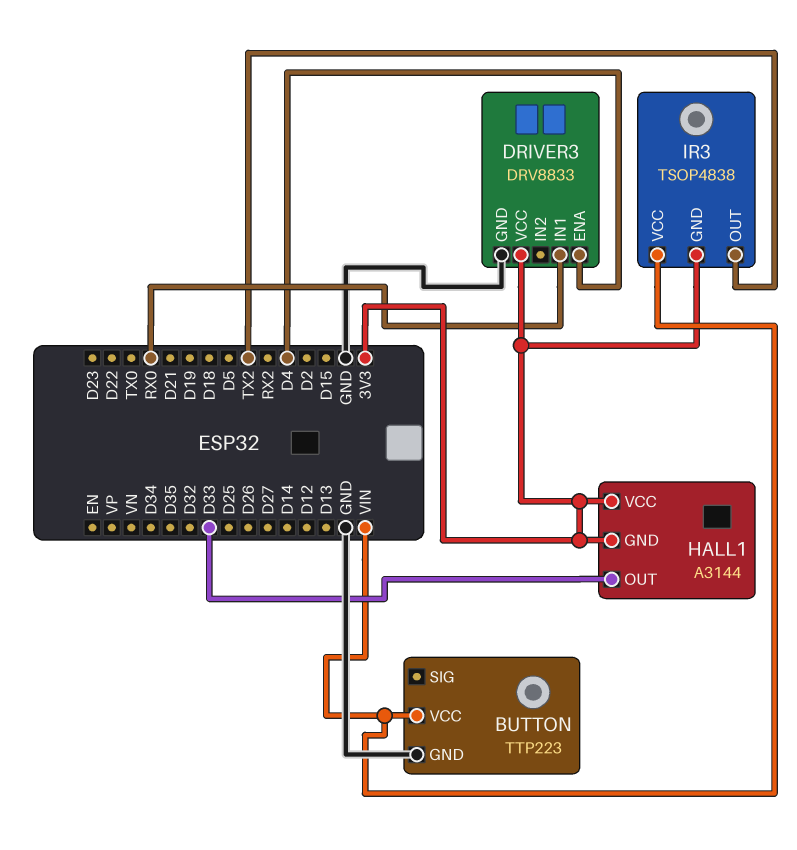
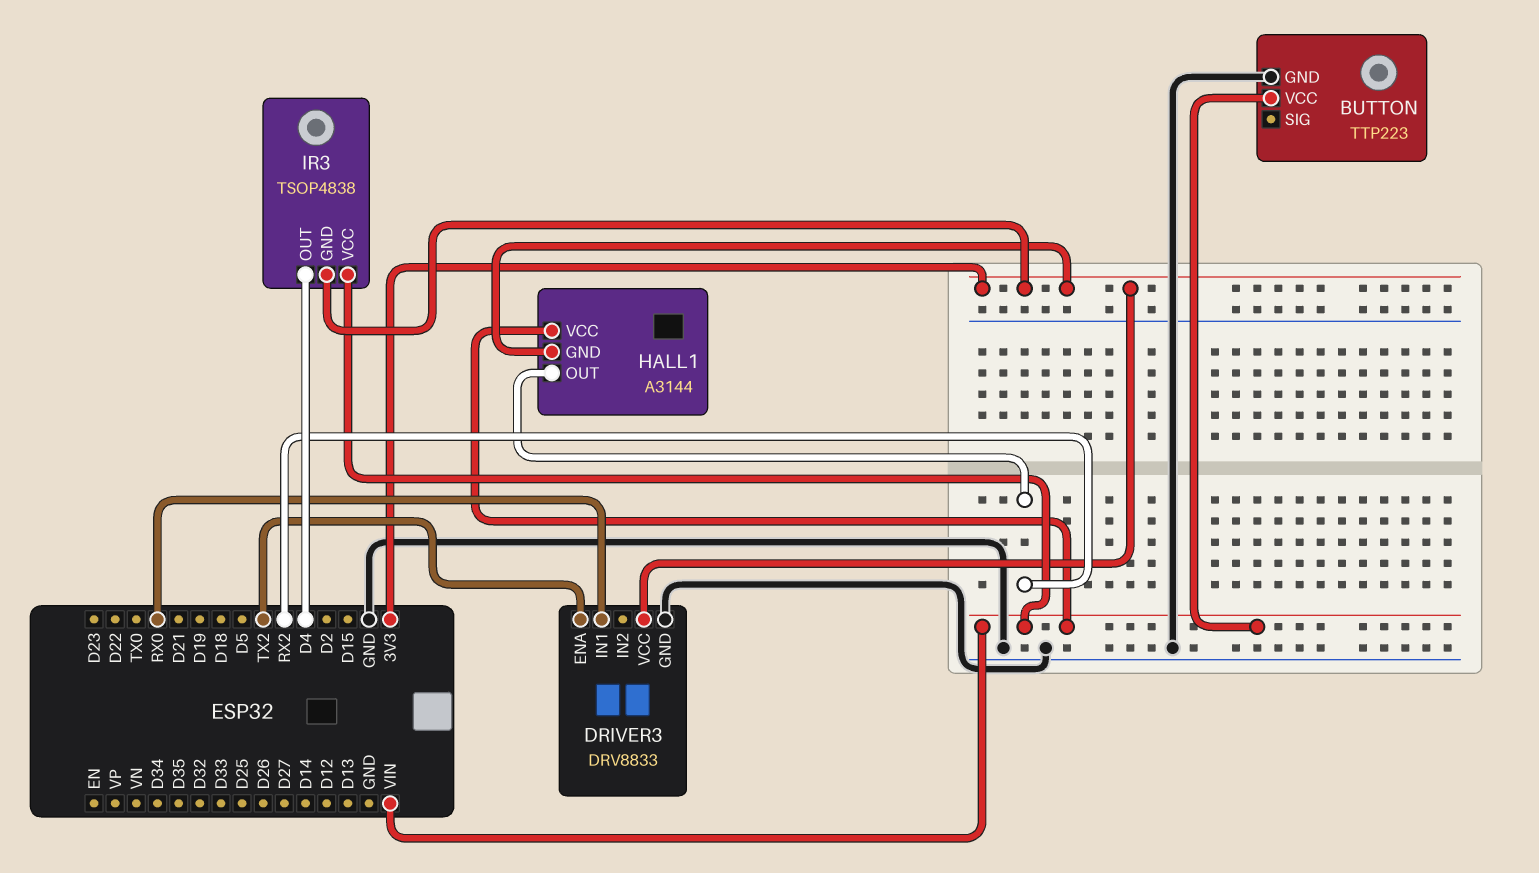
DRIVER3 pin ENA: D4 -> TX2
HALL1 pin OUT: D33 -> RX2
HALL1 pin VCC: 3V3 -> VIN
IR3 pin OUT: TX2 -> D4

